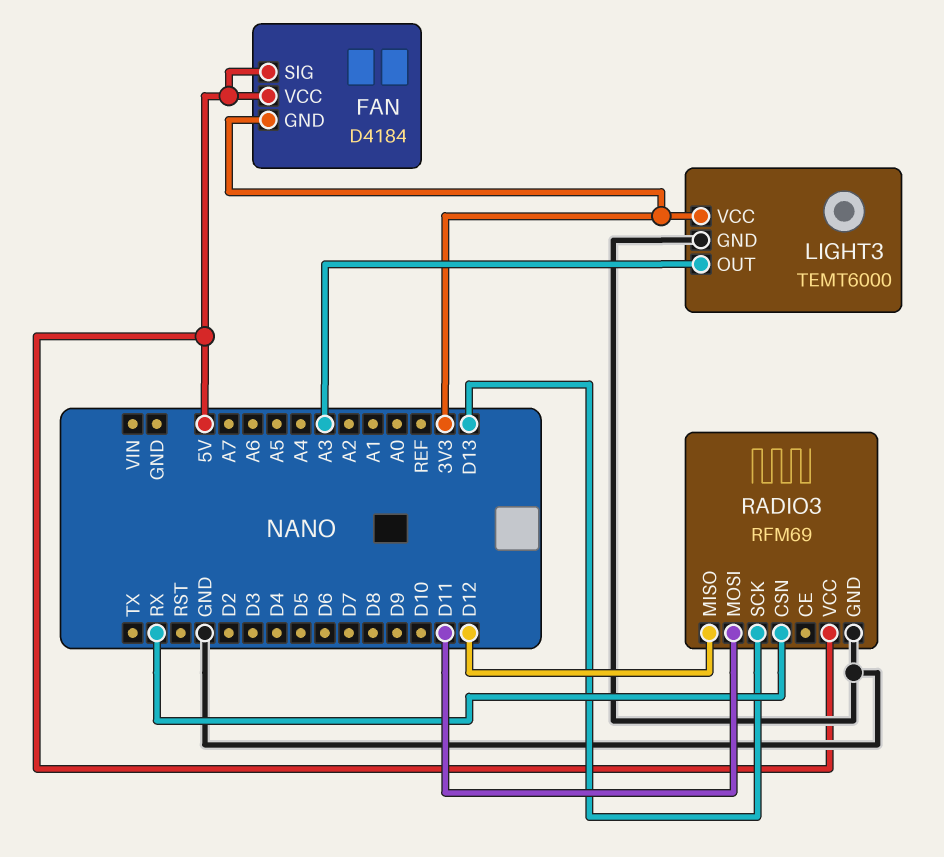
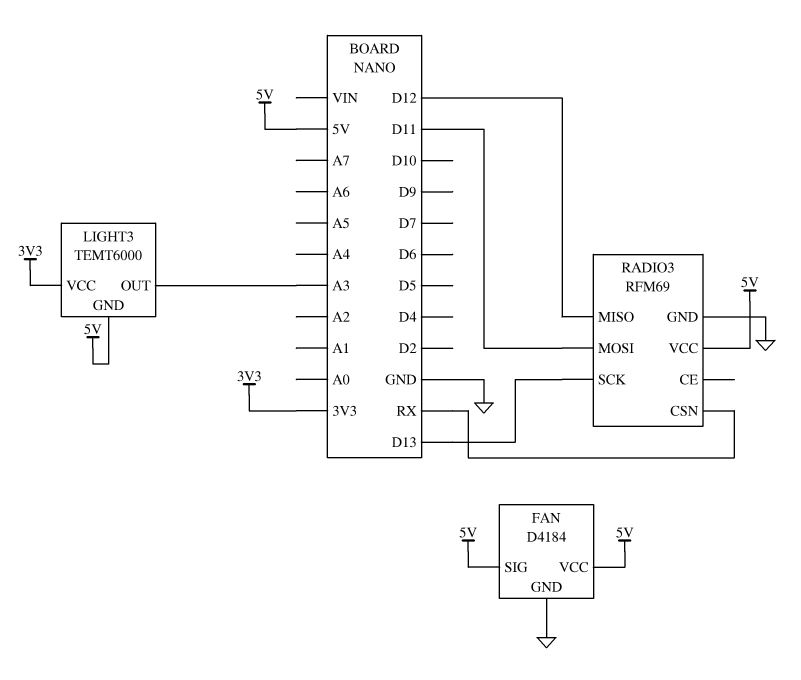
FAN pin GND: 3V3 -> GND
LIGHT3 pin GND: GND -> 5V

